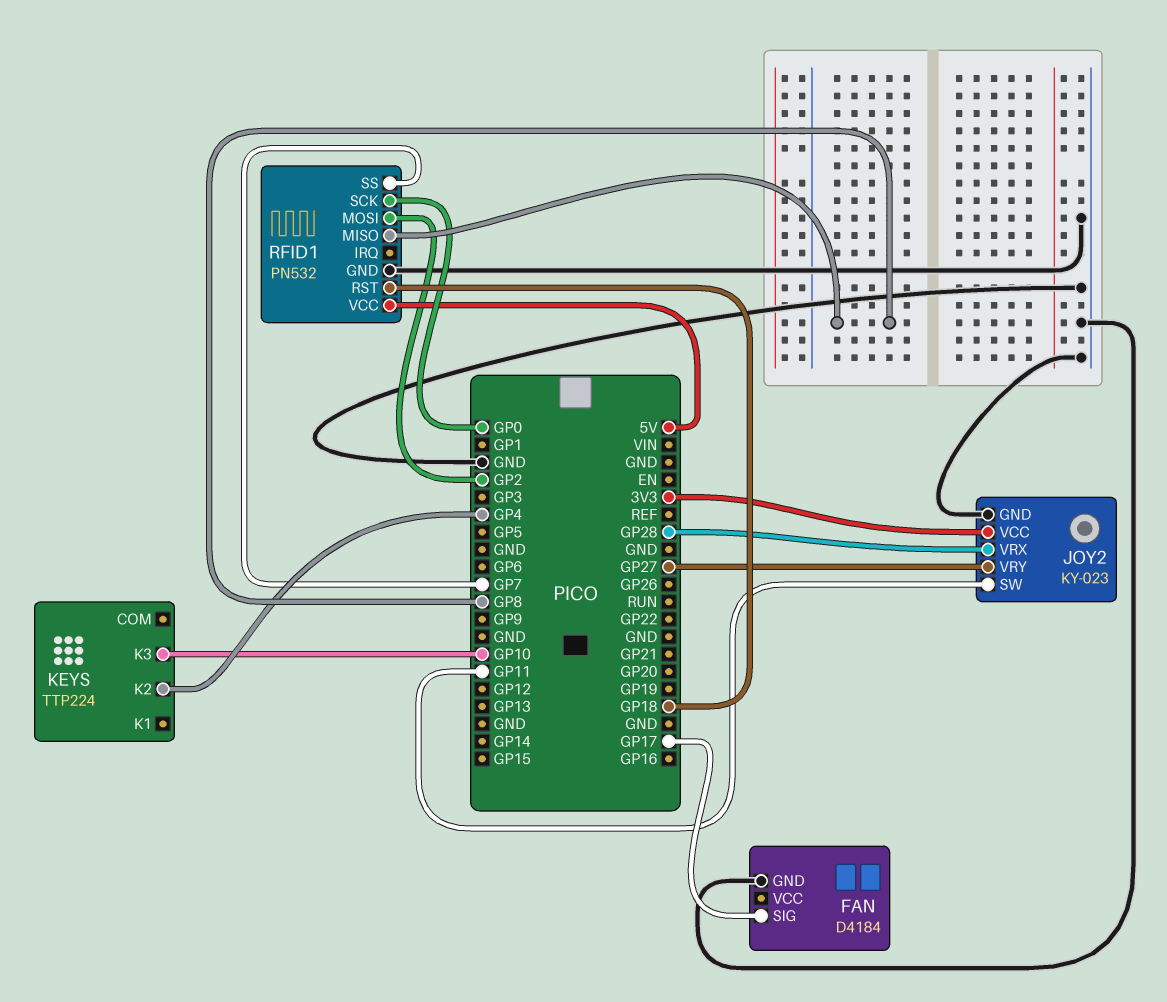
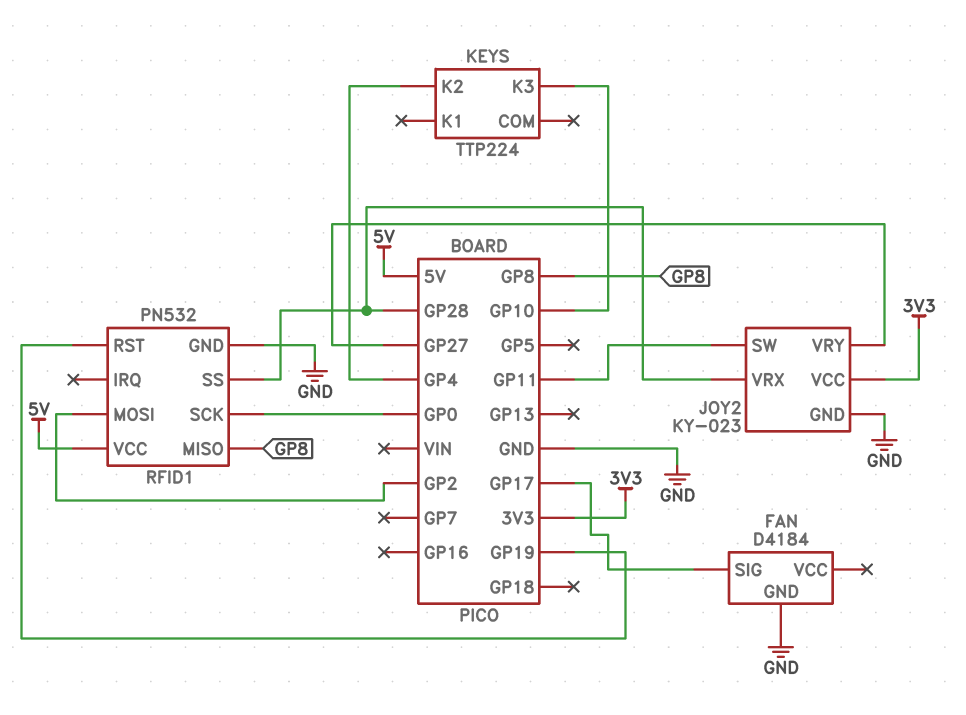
RFID1 pin RST: GP18 -> GP19
RFID1 pin SS: GP7 -> GP28

